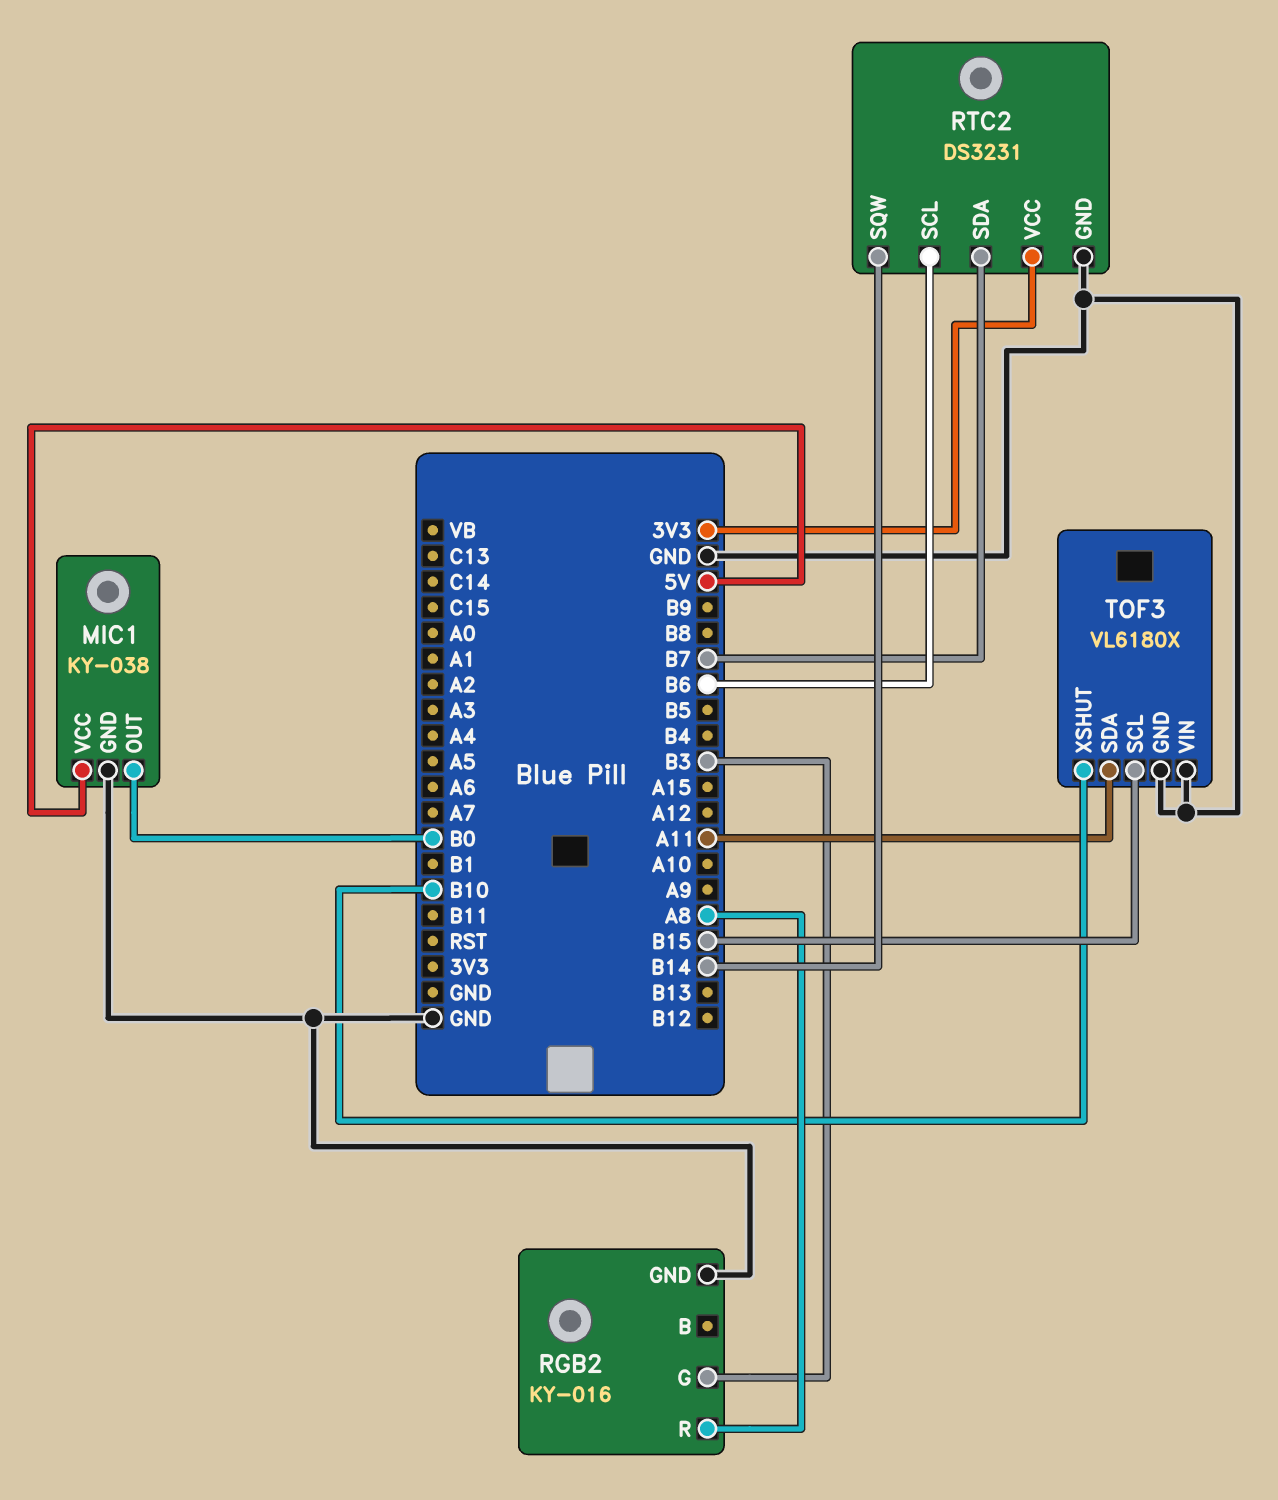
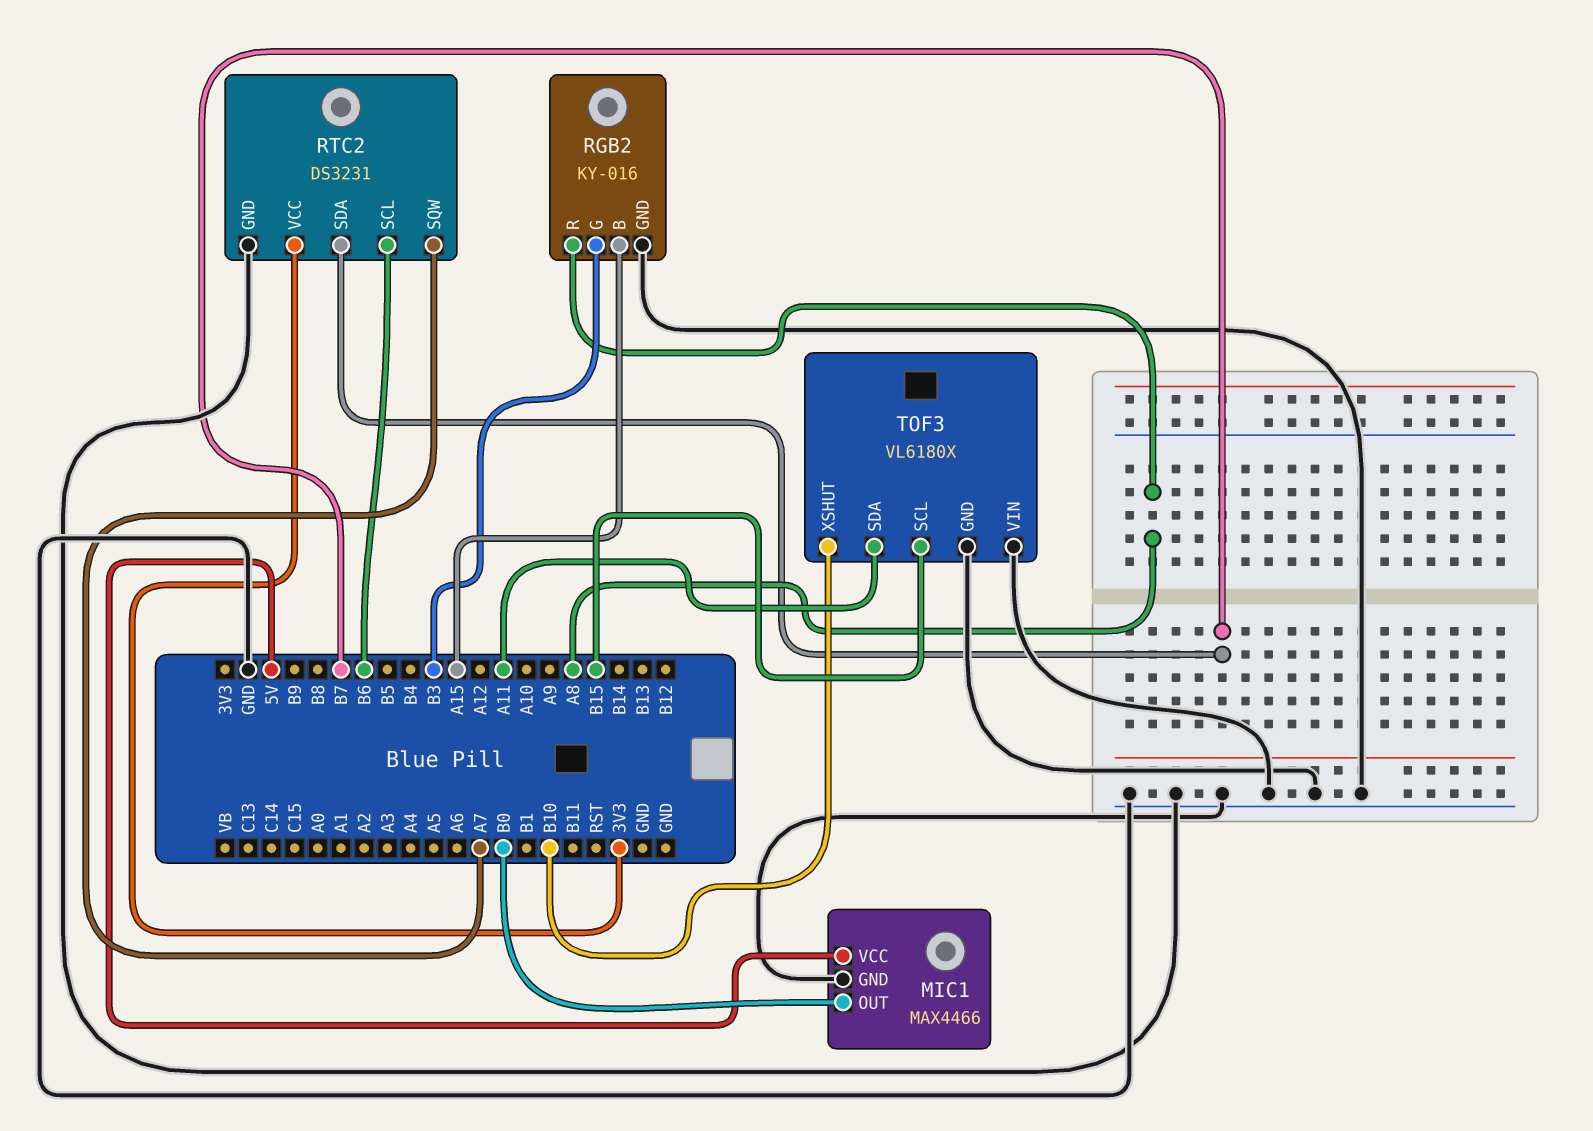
MIC1: KY-038 -> MAX4466
RGB2 pin B: none -> A15
RTC2 pin SQW: B14 -> A7

